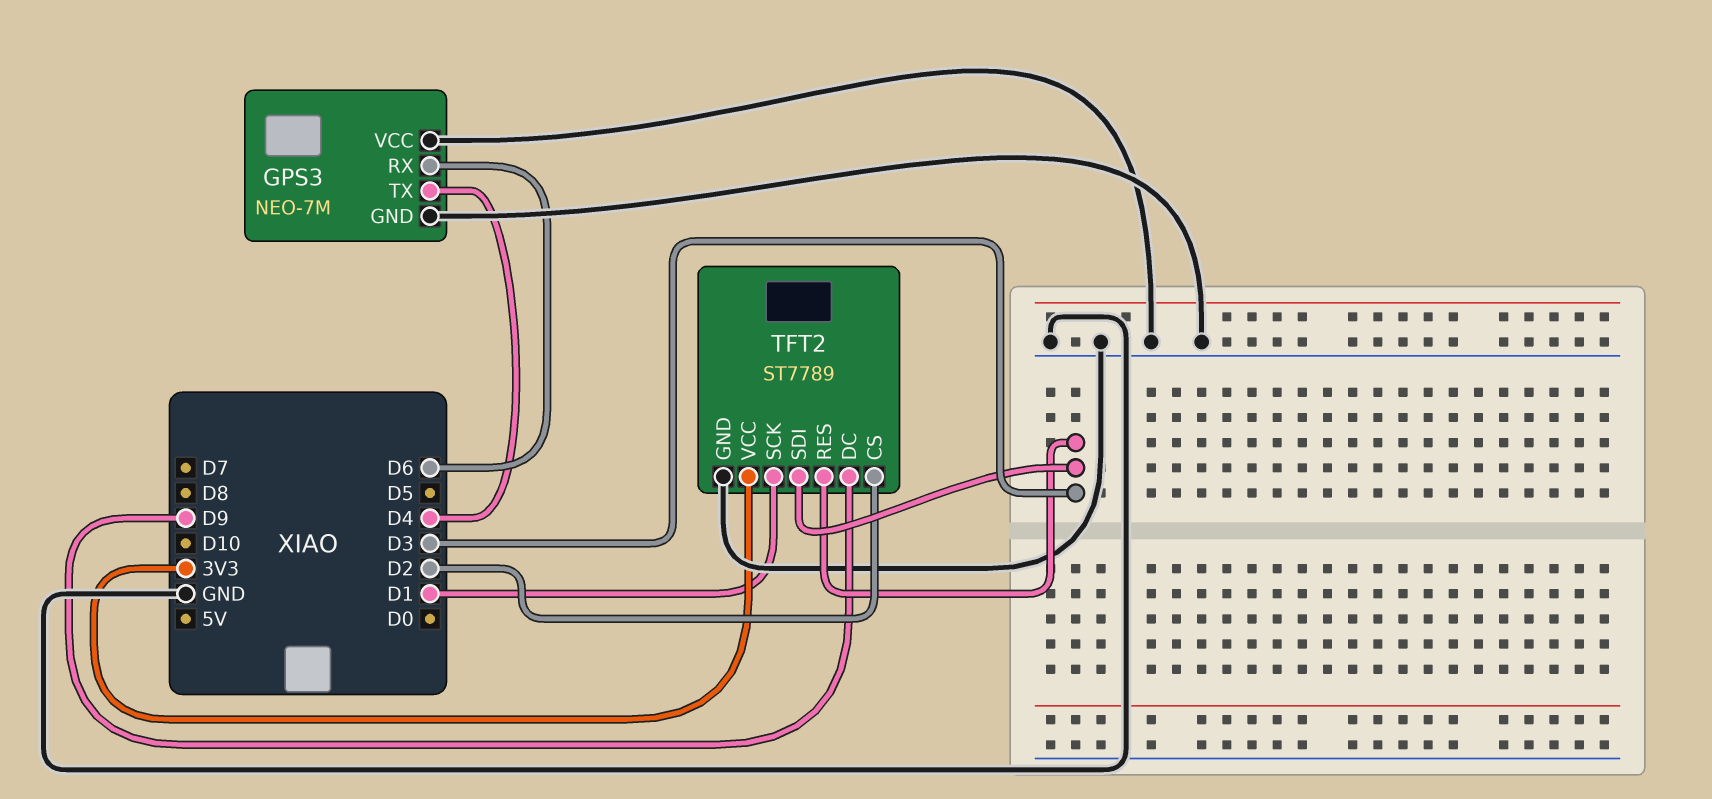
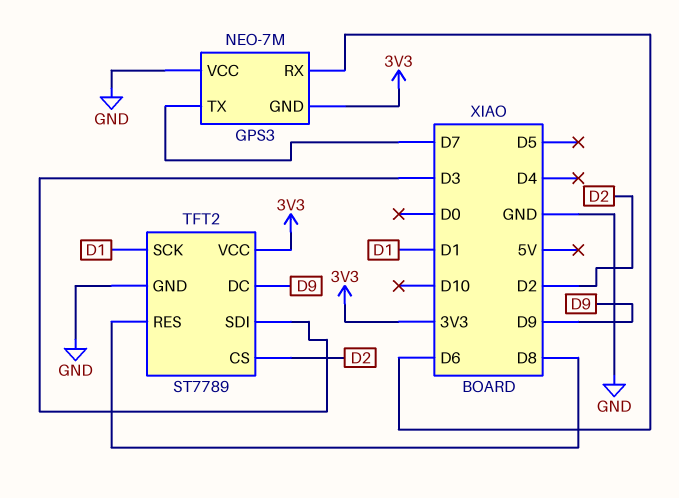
GPS3 pin GND: GND -> 3V3
GPS3 pin TX: D4 -> D7
TFT2 pin RES: D3 -> D8

